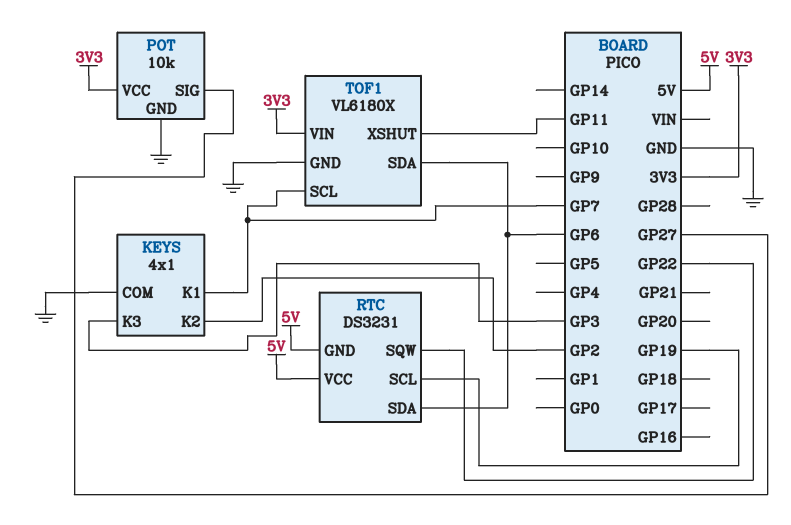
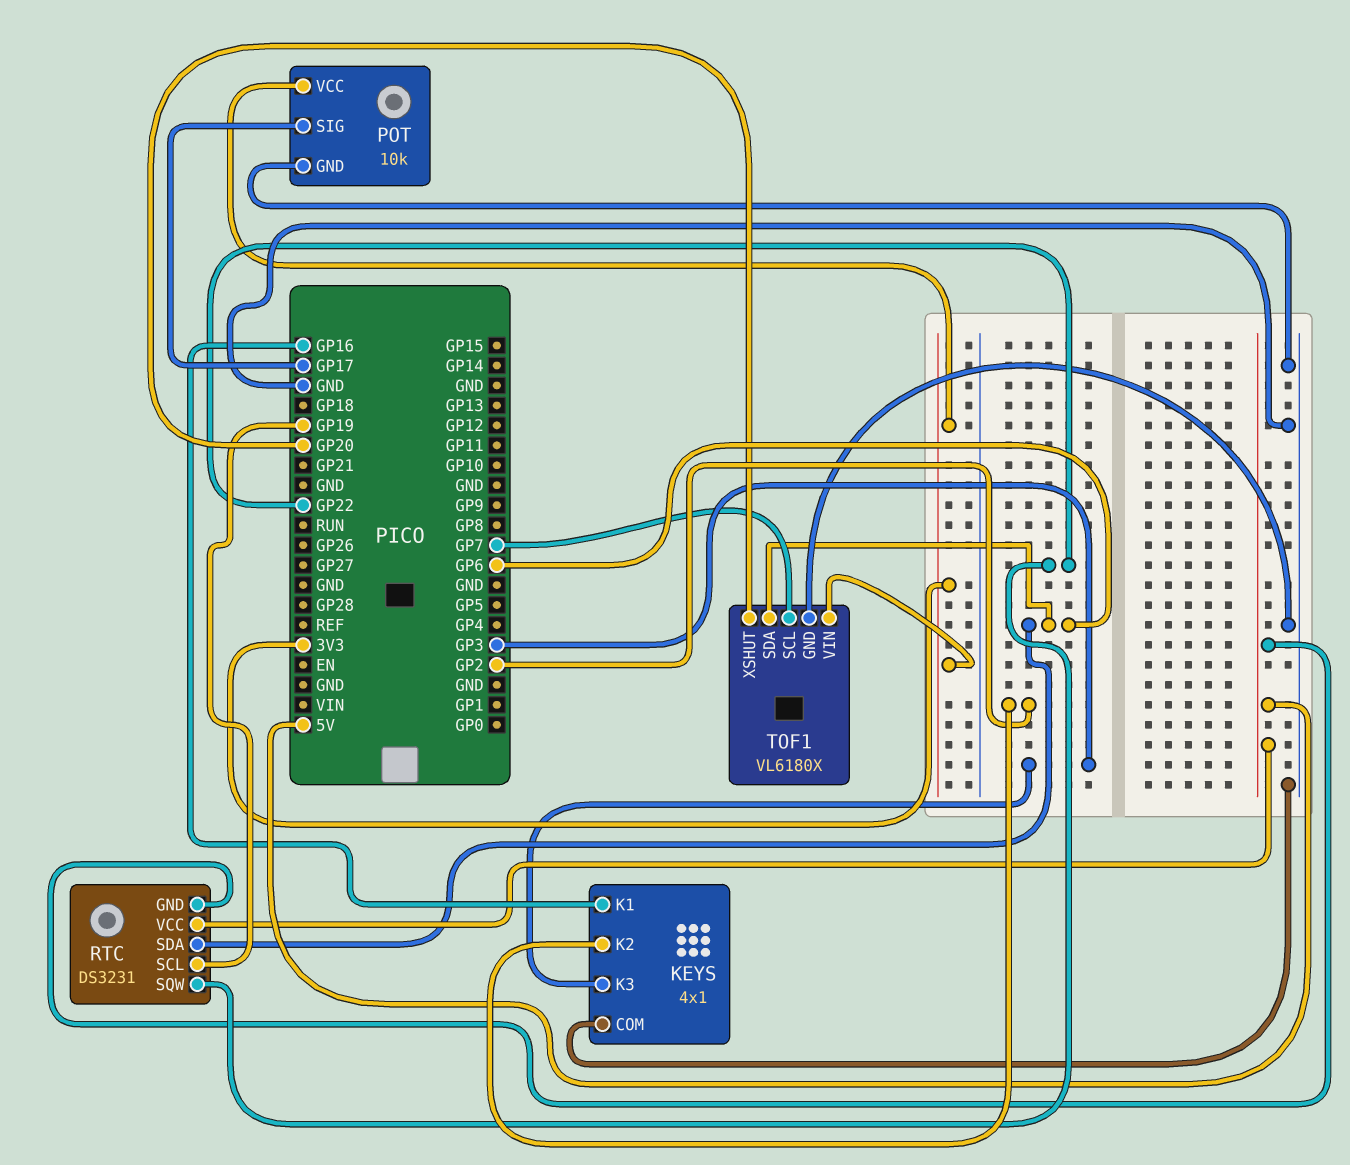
KEYS pin K1: GP7 -> GP16
POT pin SIG: GP27 -> GP17
TOF1 pin XSHUT: GP11 -> GP20

